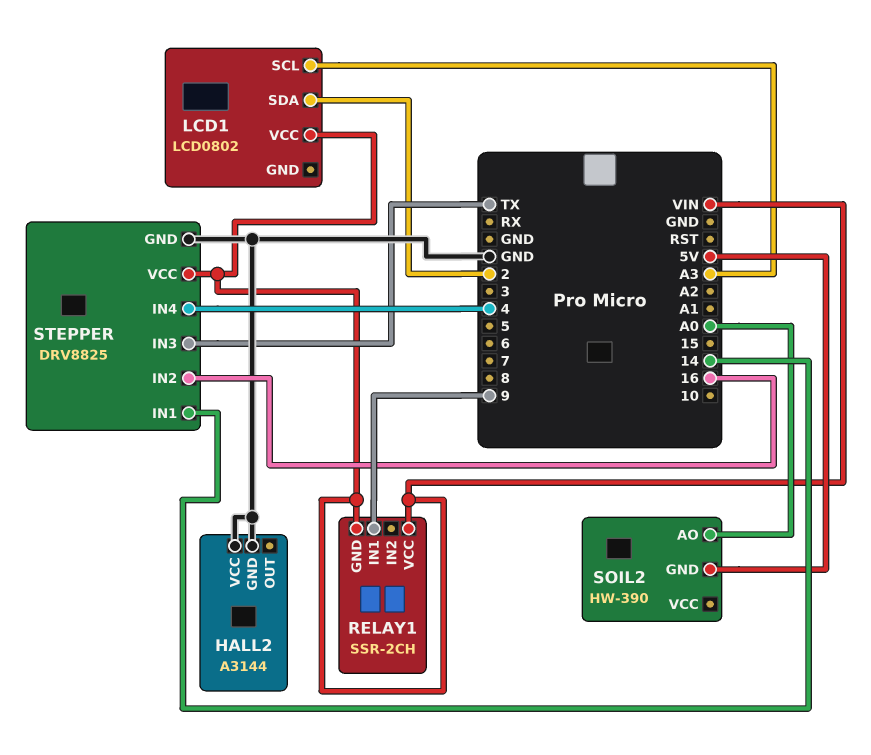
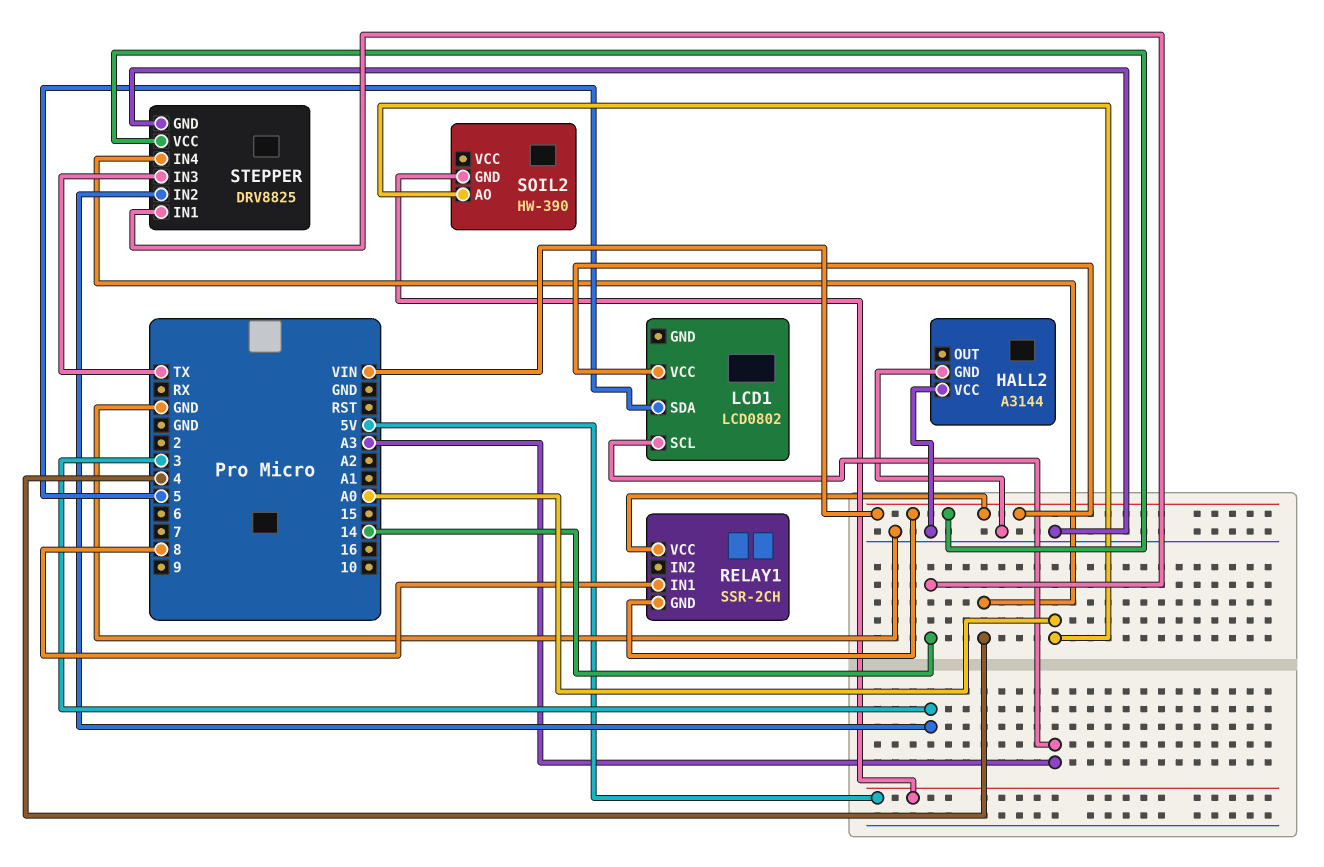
LCD1 pin SDA: 2 -> 5
RELAY1 pin IN1: 9 -> 8
STEPPER pin IN2: 16 -> 3

